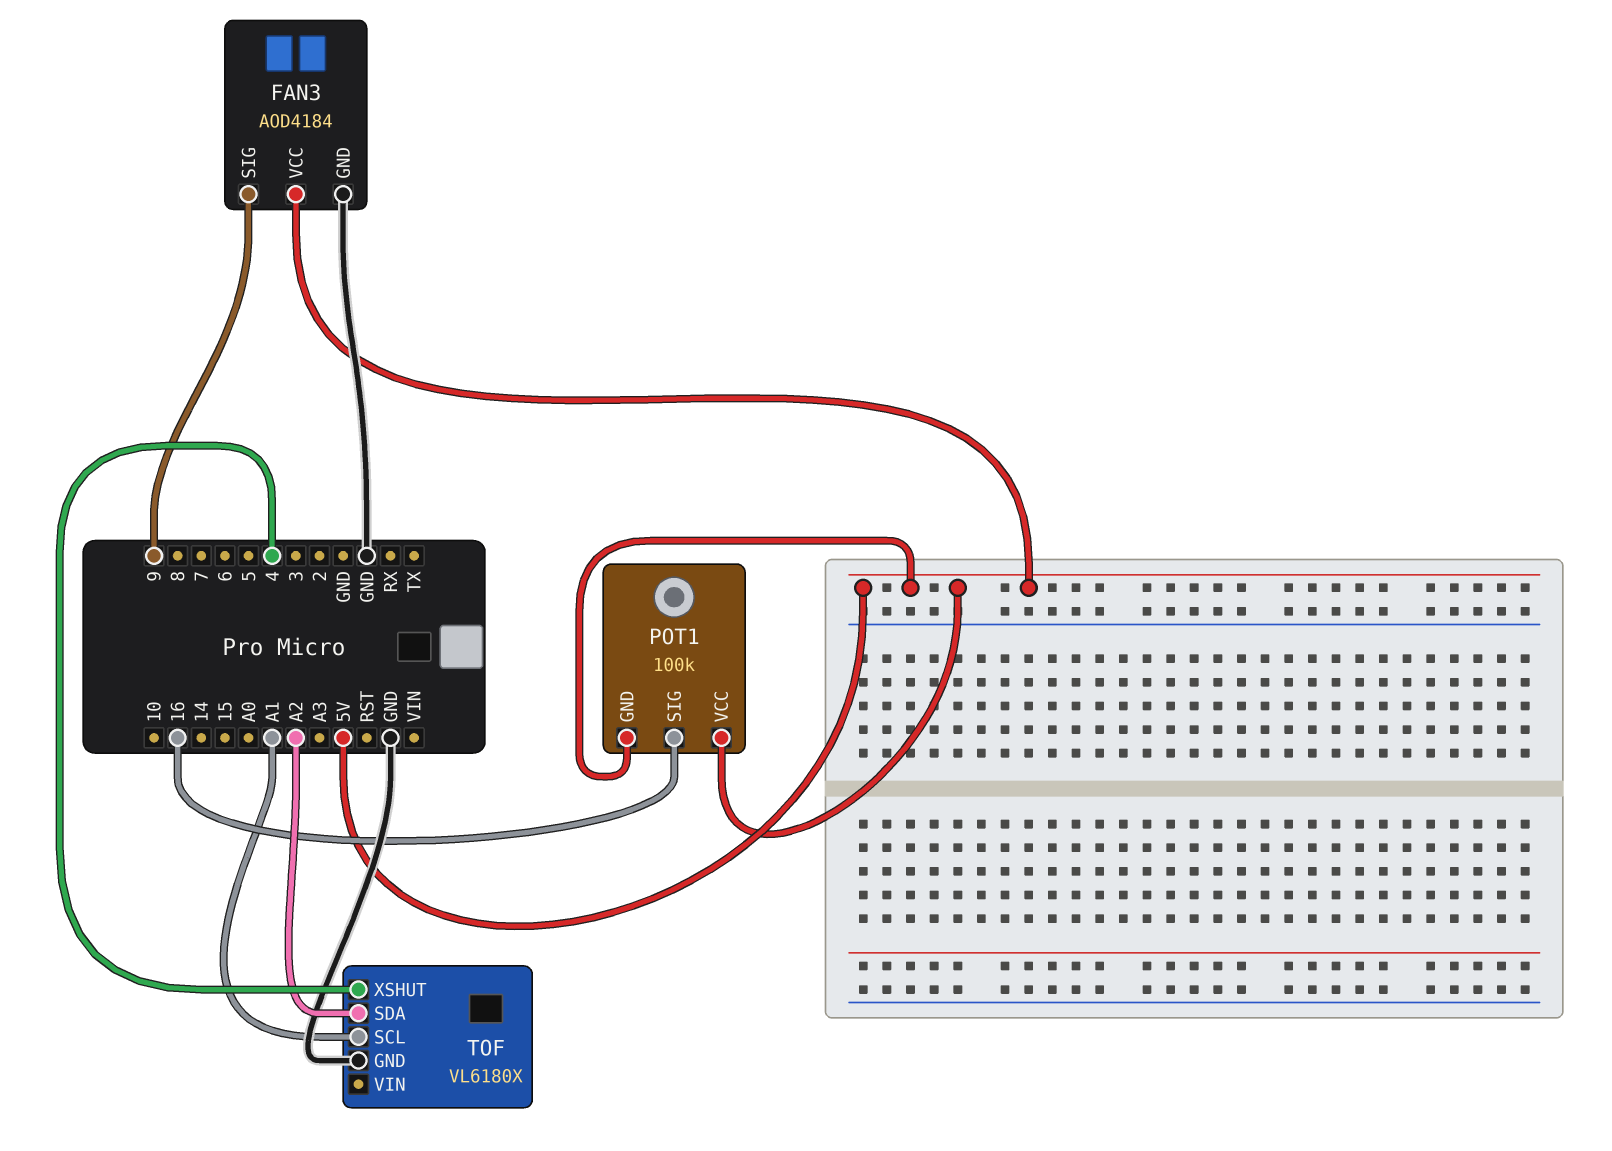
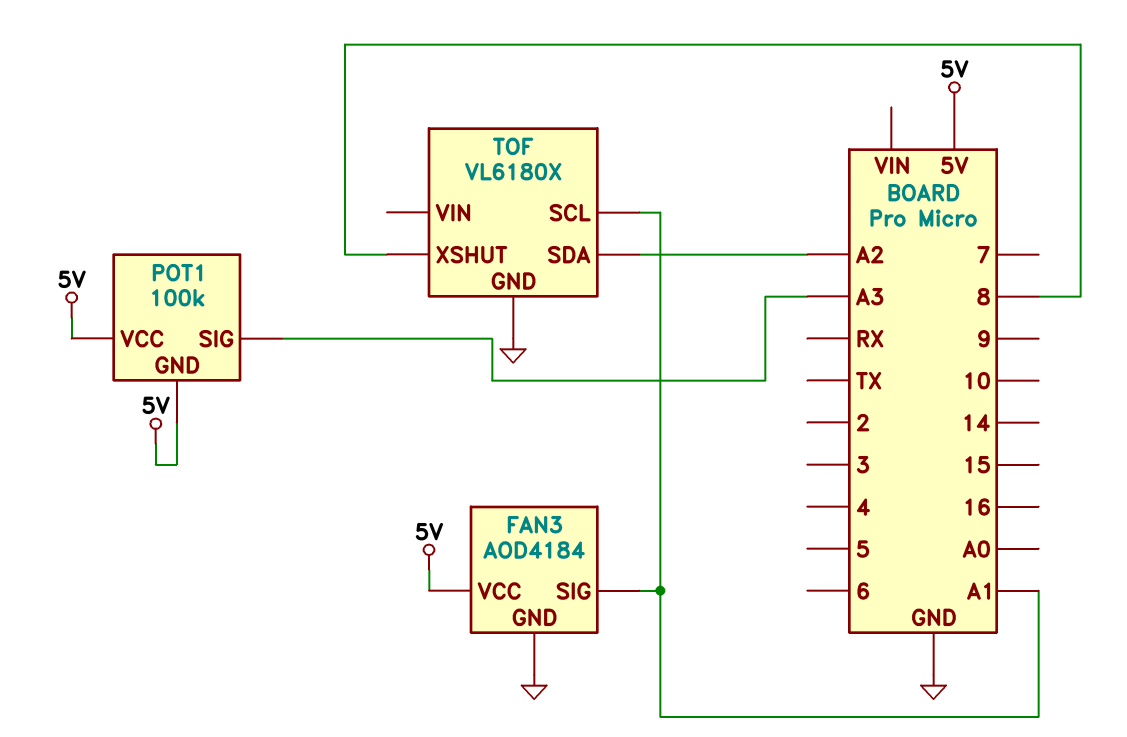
FAN3 pin SIG: 9 -> A1
POT1 pin SIG: 16 -> A3
TOF pin XSHUT: 4 -> 8

